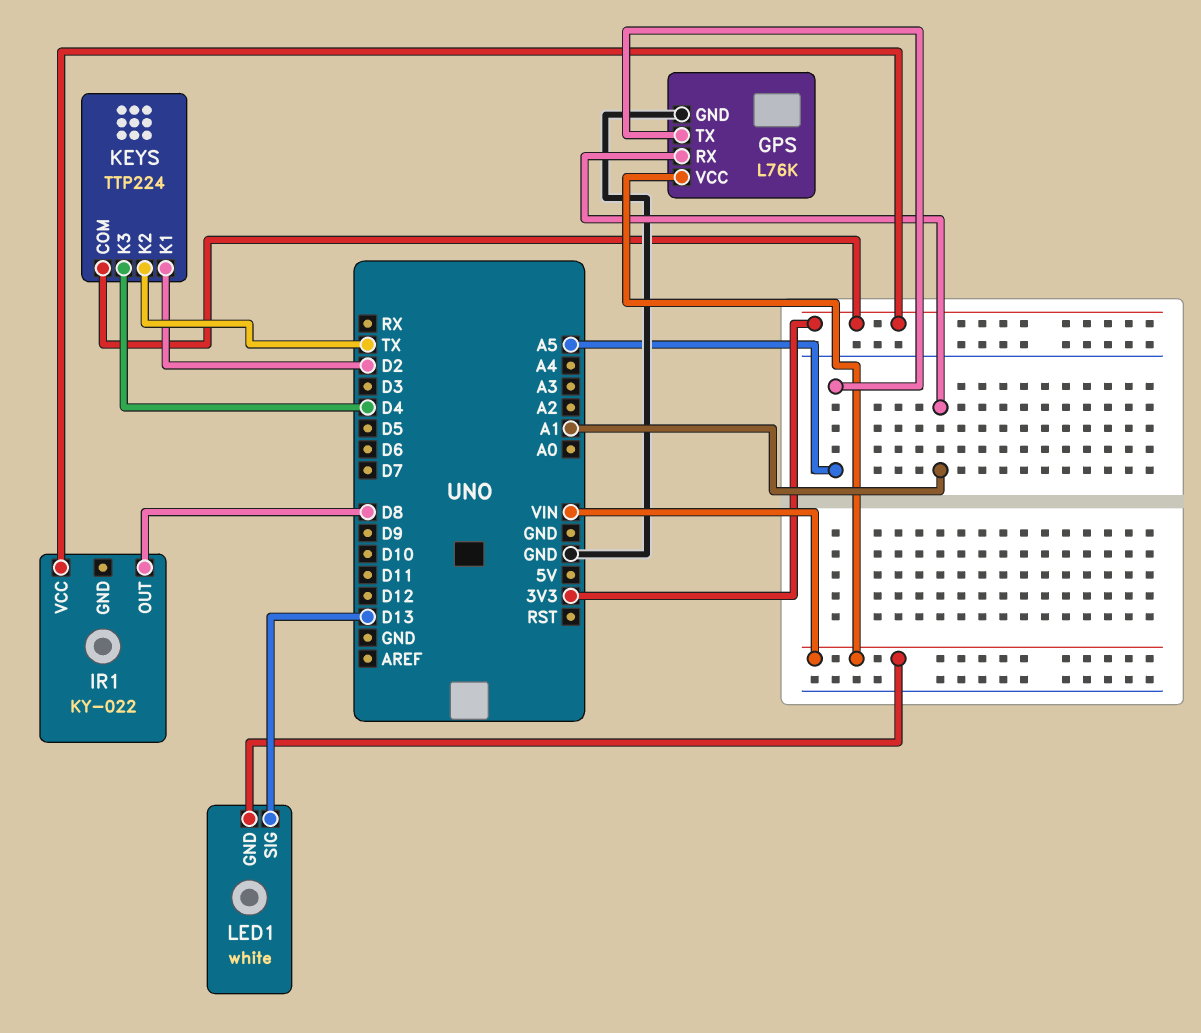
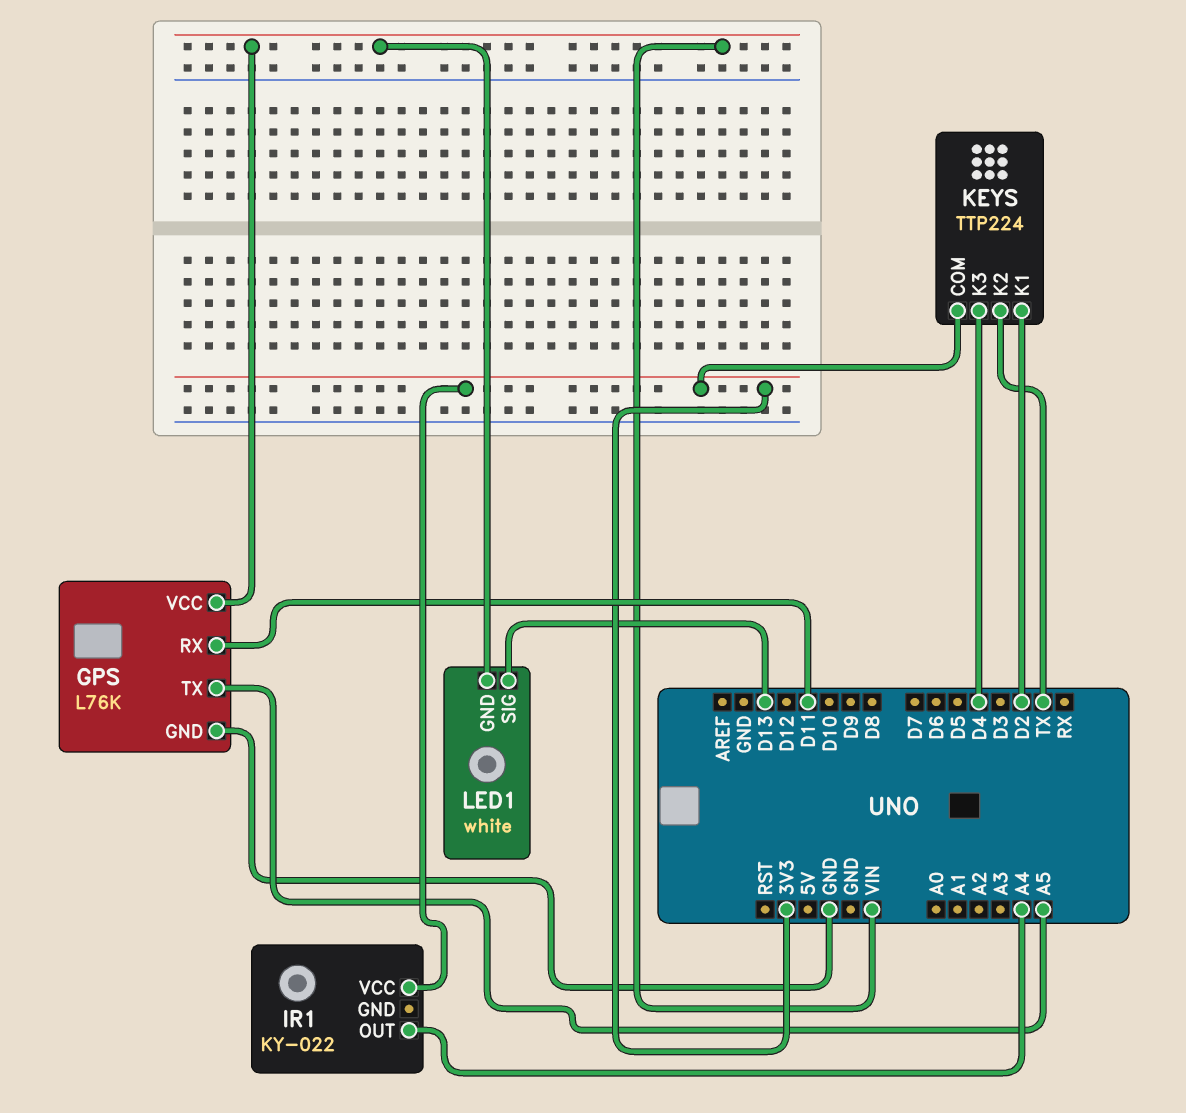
GPS pin RX: A1 -> D11
IR1 pin OUT: D8 -> A4

